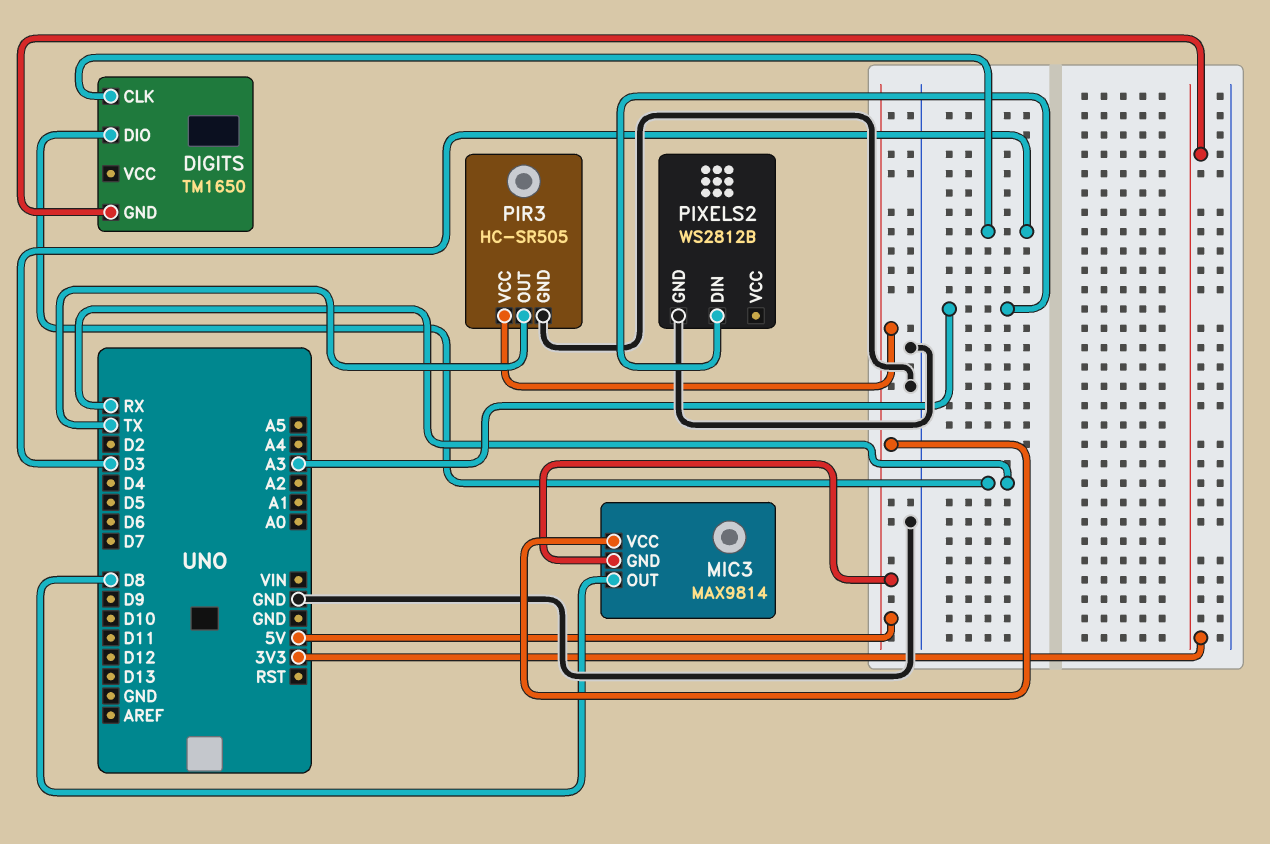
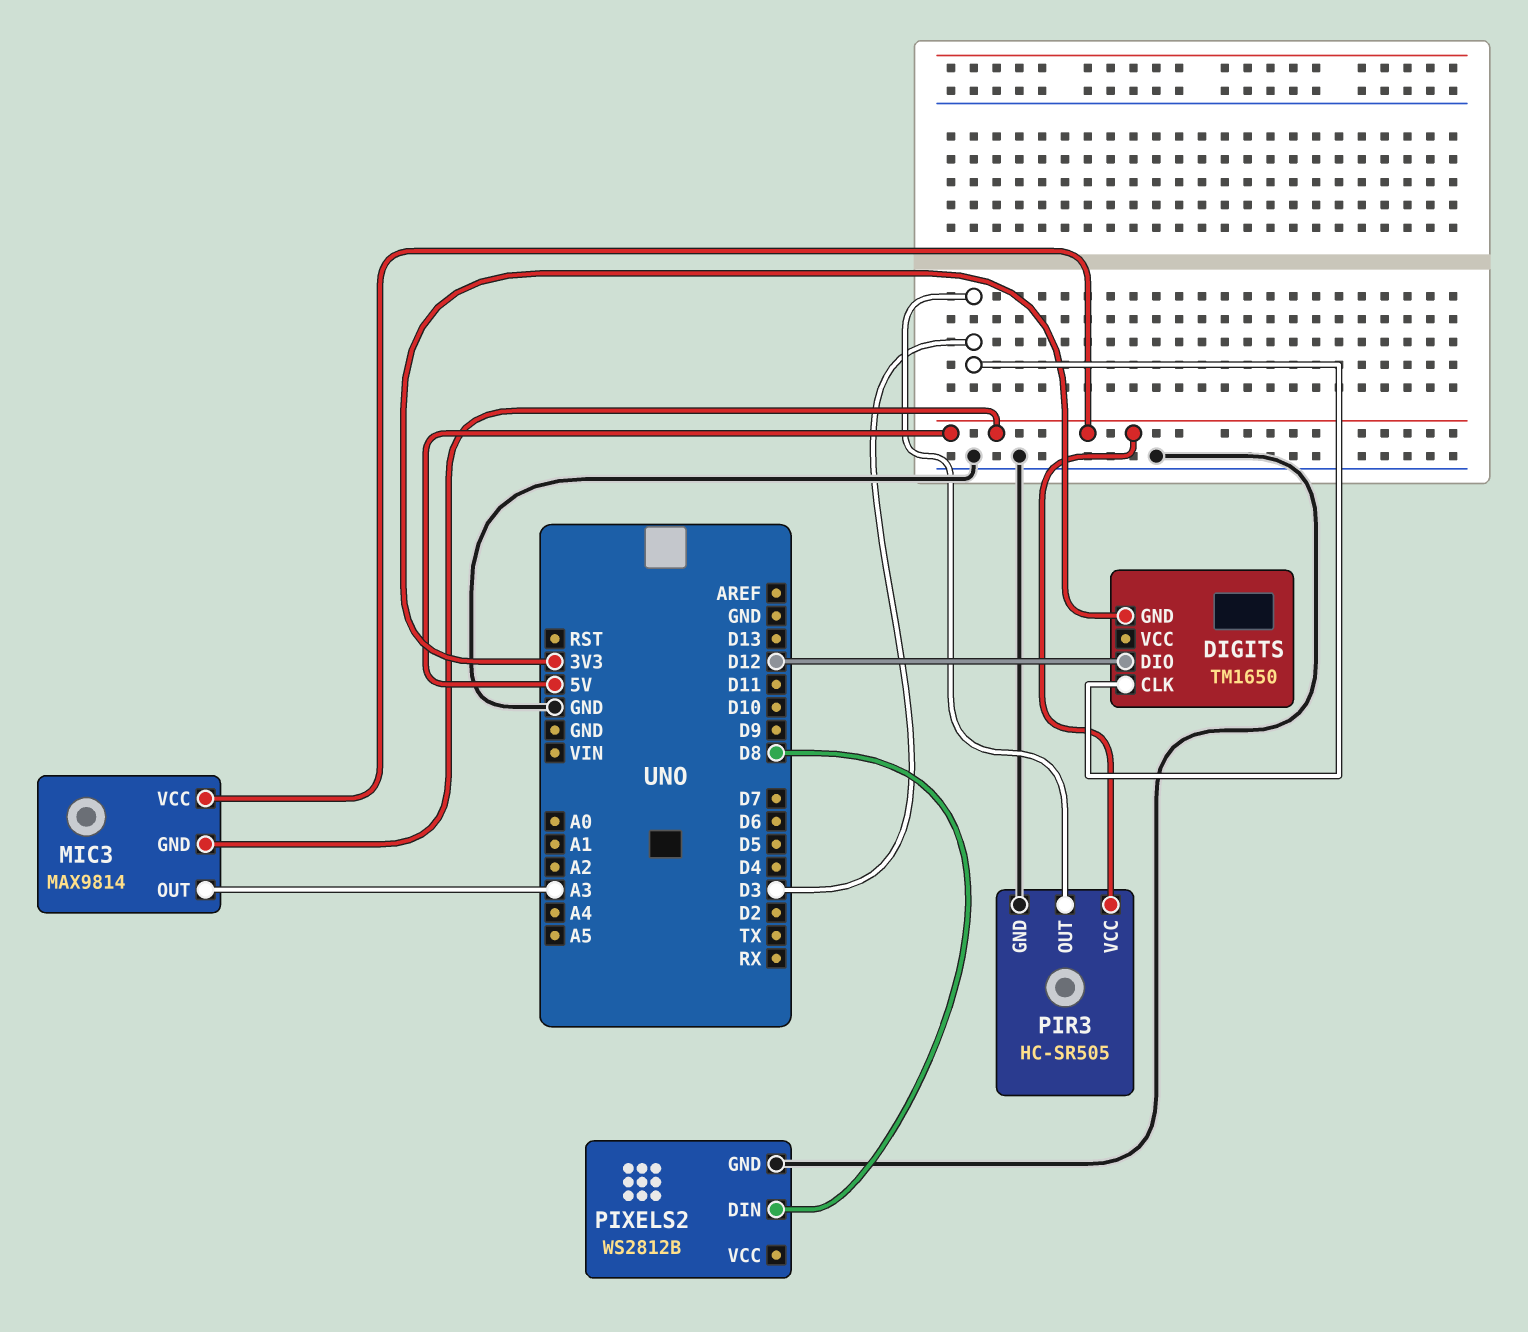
DIGITS pin DIO: RX -> D12
MIC3 pin OUT: D8 -> A3
PIR3 pin OUT: TX -> D3
PIXELS2 pin DIN: A3 -> D8

